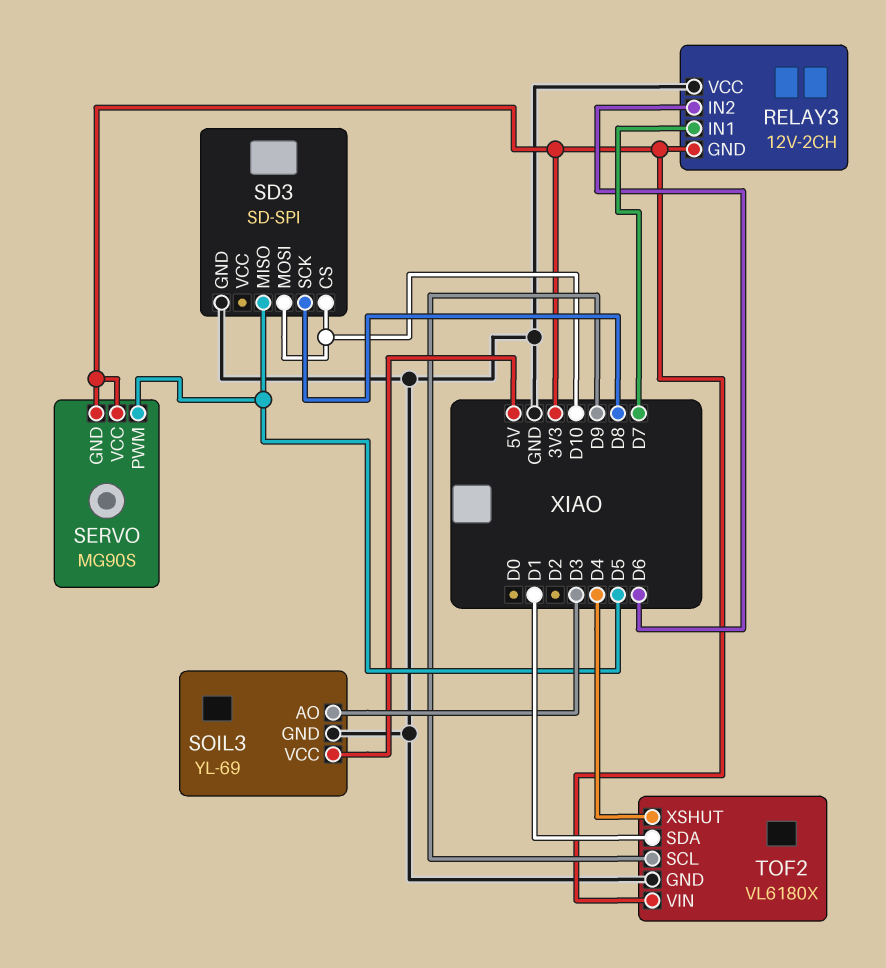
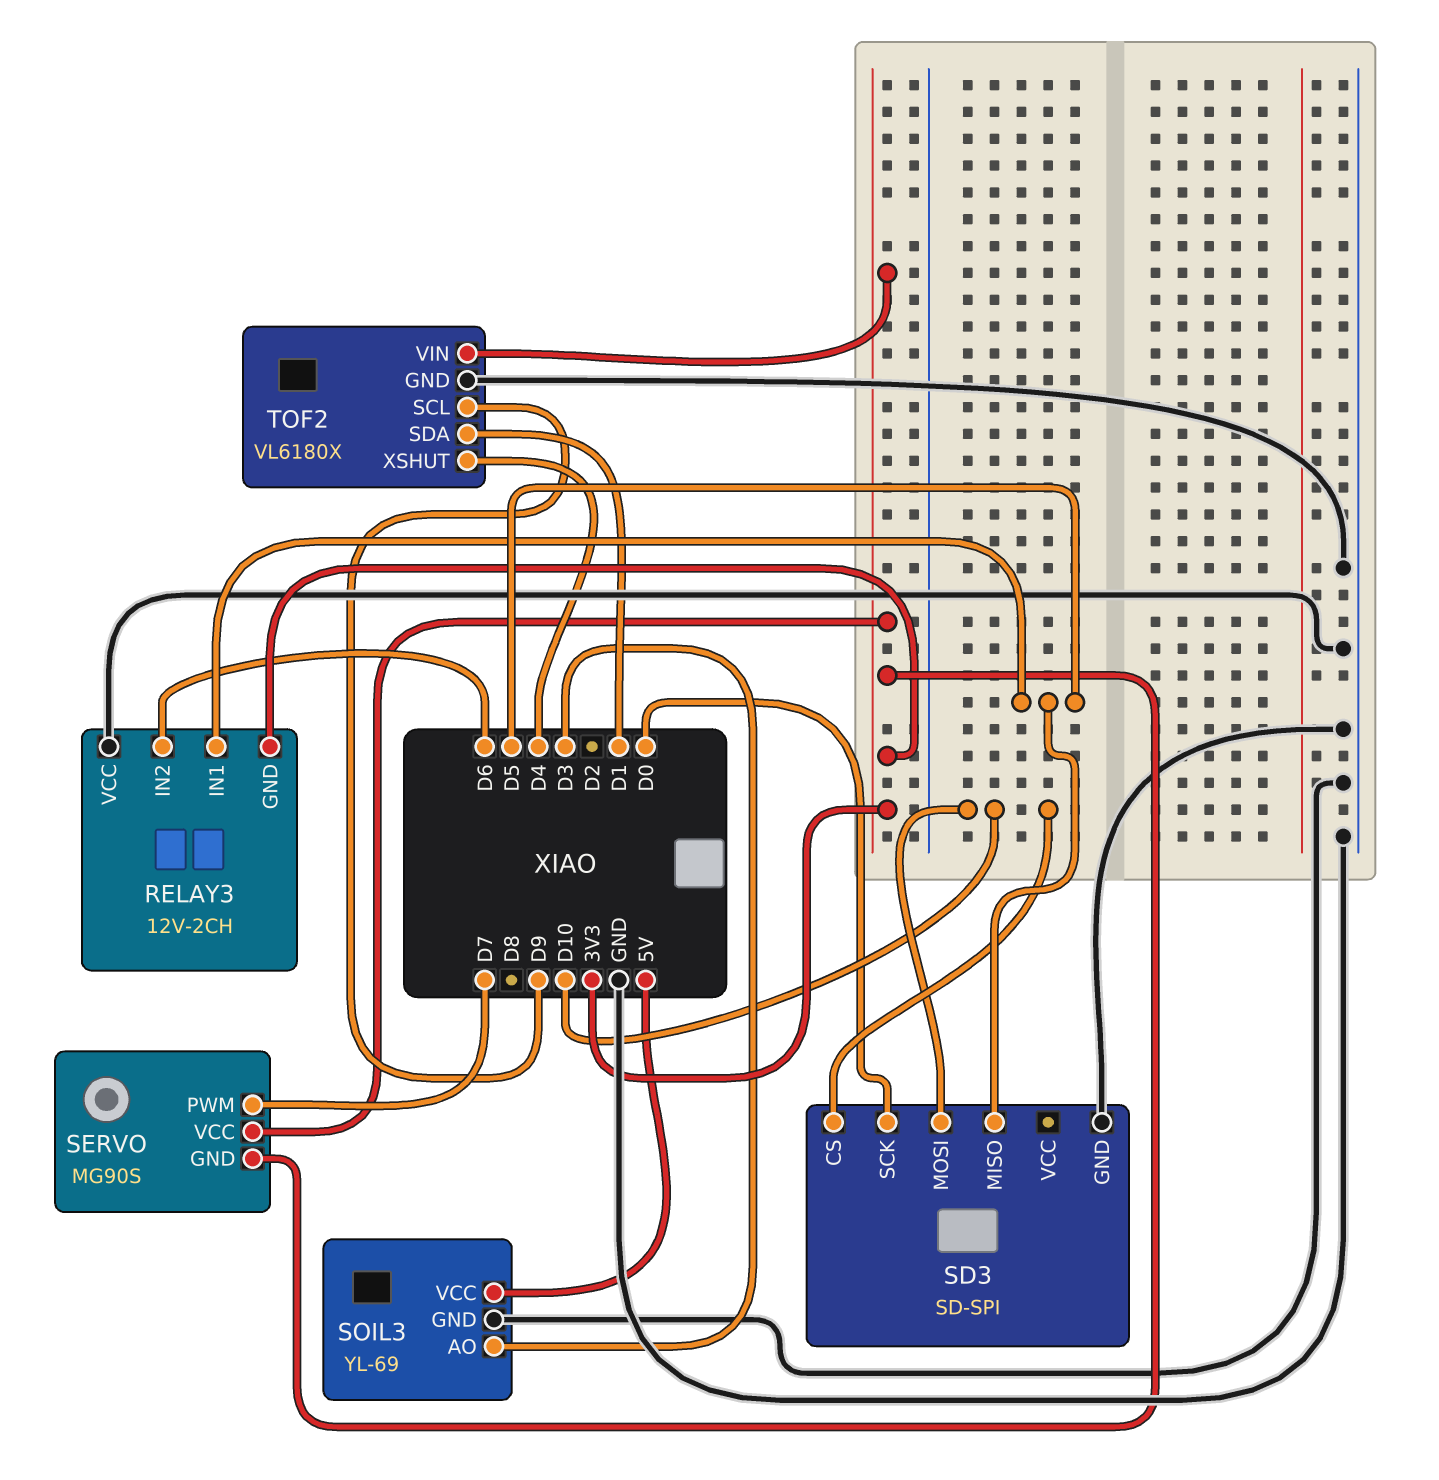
RELAY3 pin IN1: D7 -> D5
SD3 pin SCK: D8 -> D0
SERVO pin PWM: D5 -> D7

